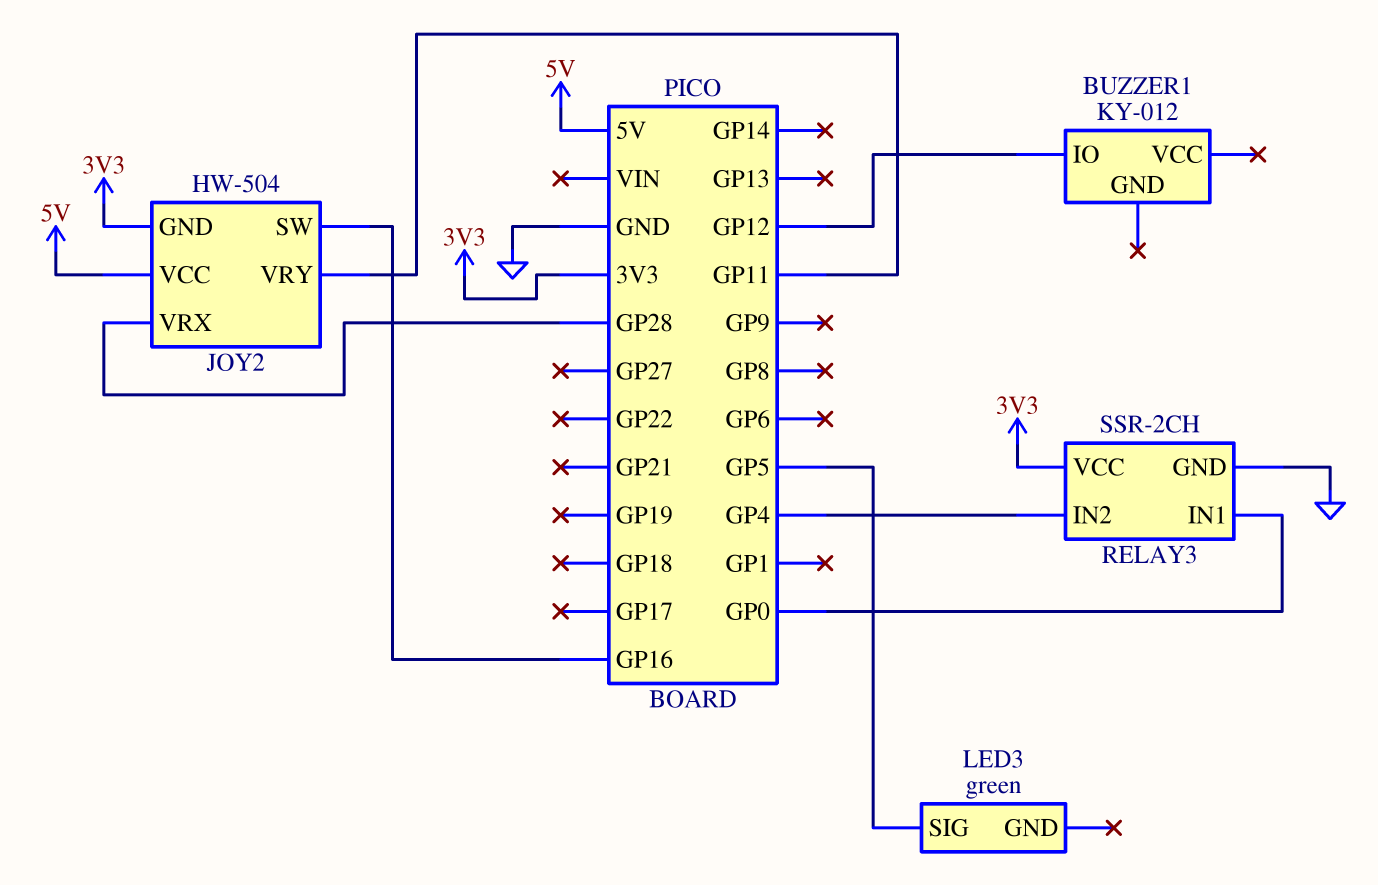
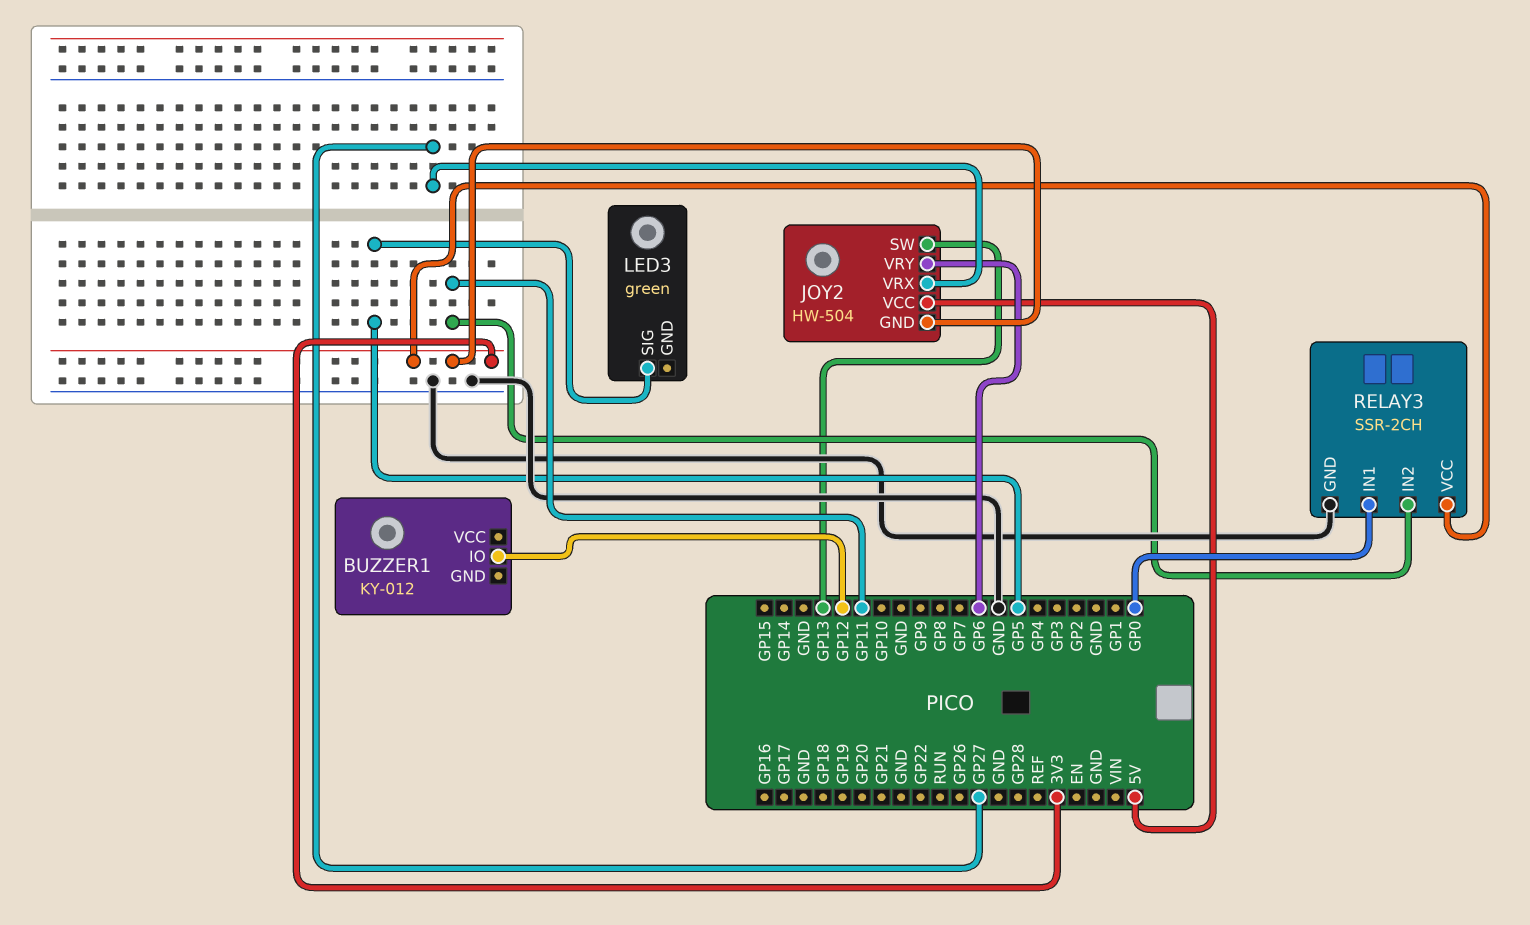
JOY2 pin SW: GP16 -> GP13
JOY2 pin VRX: GP28 -> GP27
JOY2 pin VRY: GP11 -> GP6
RELAY3 pin IN2: GP4 -> GP11

